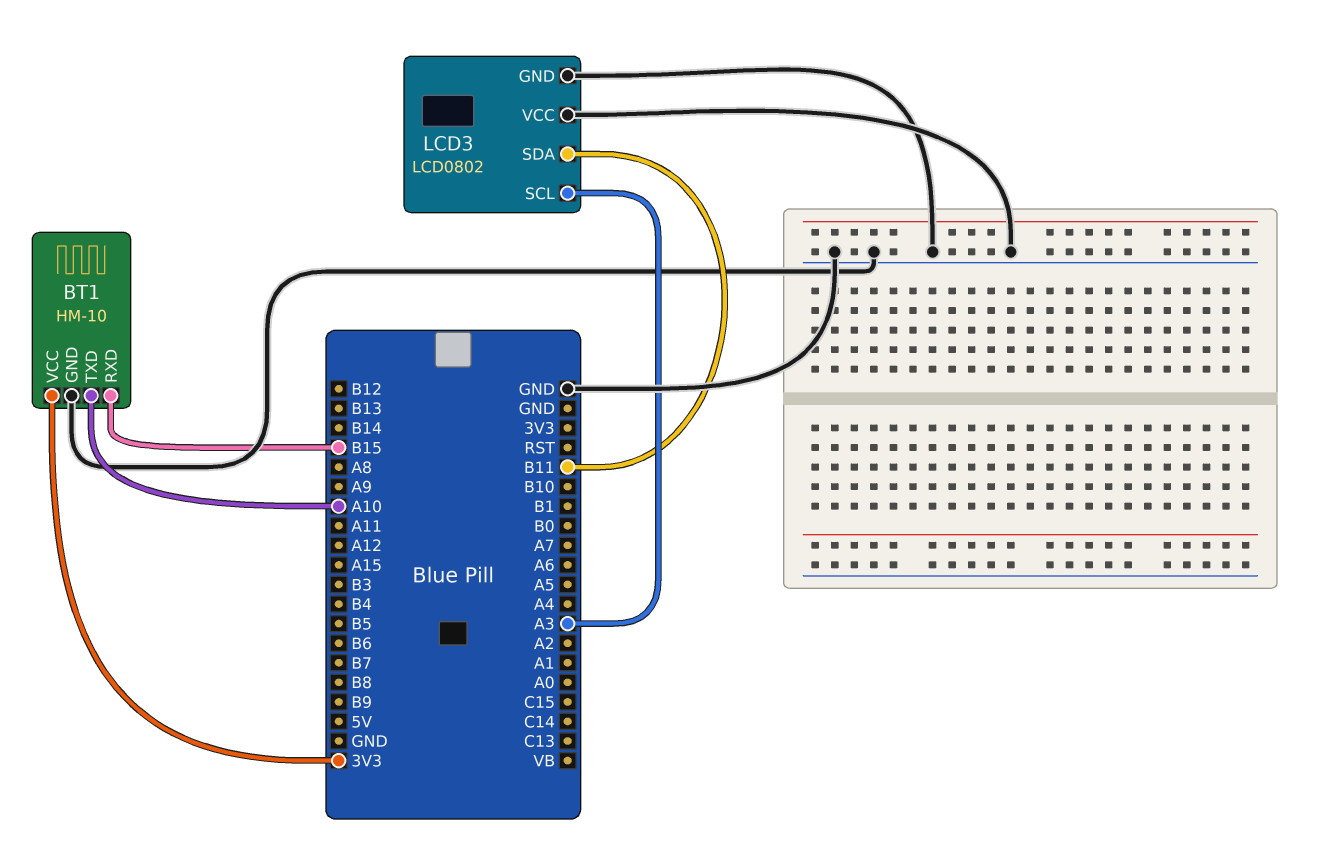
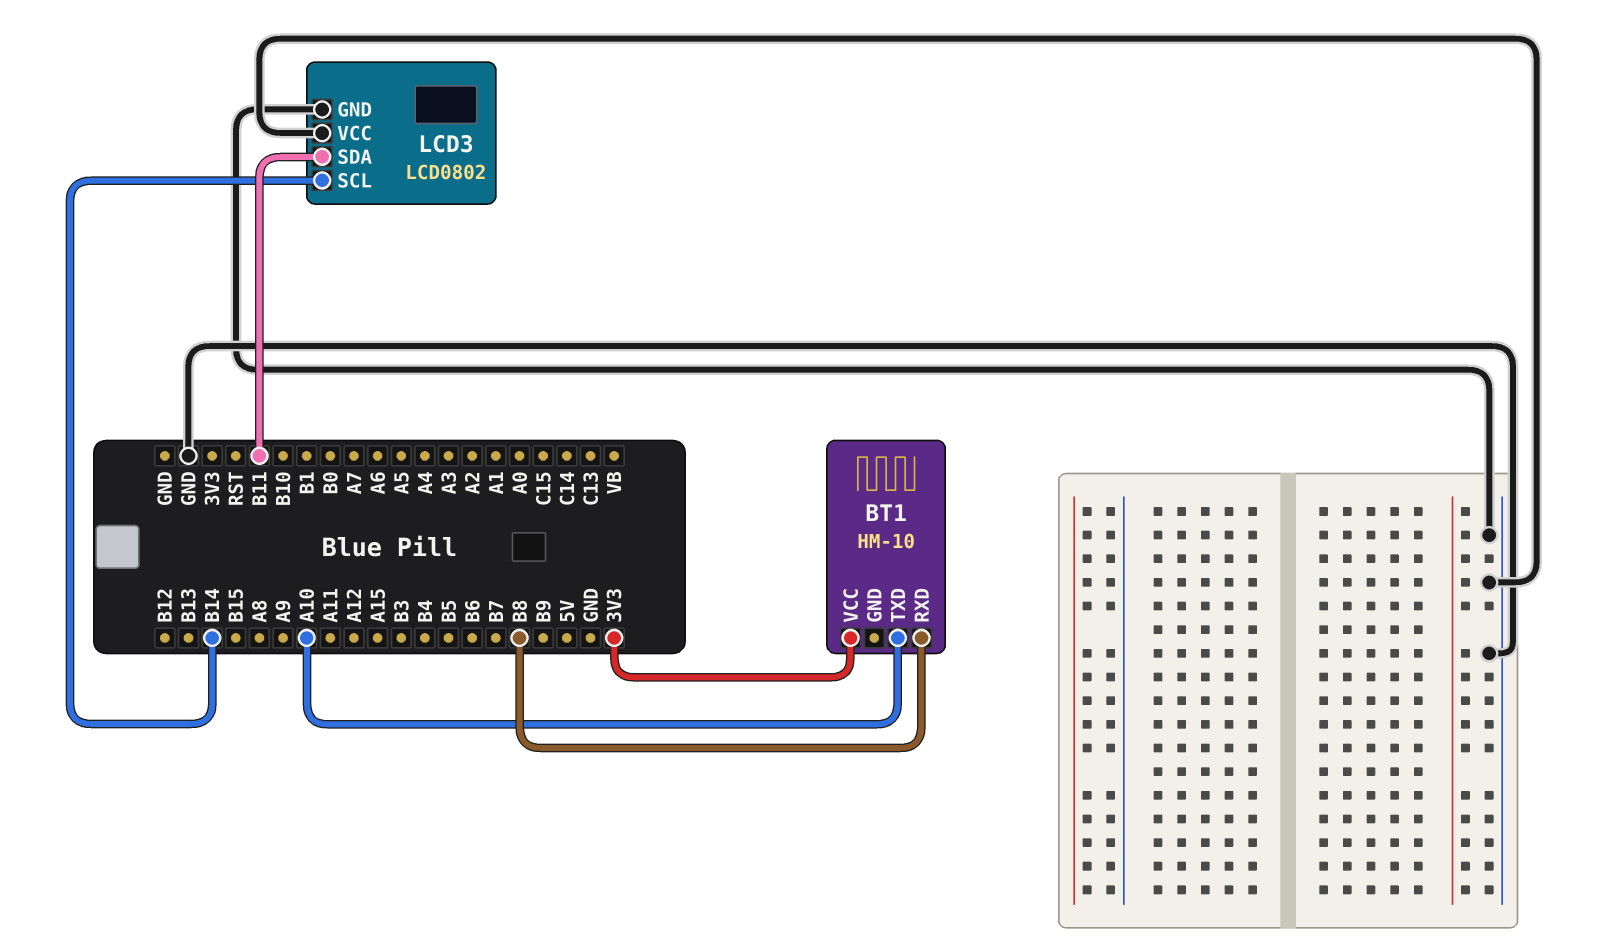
BT1 pin GND: GND -> none
BT1 pin RXD: B15 -> B8
LCD3 pin SCL: A3 -> B14

